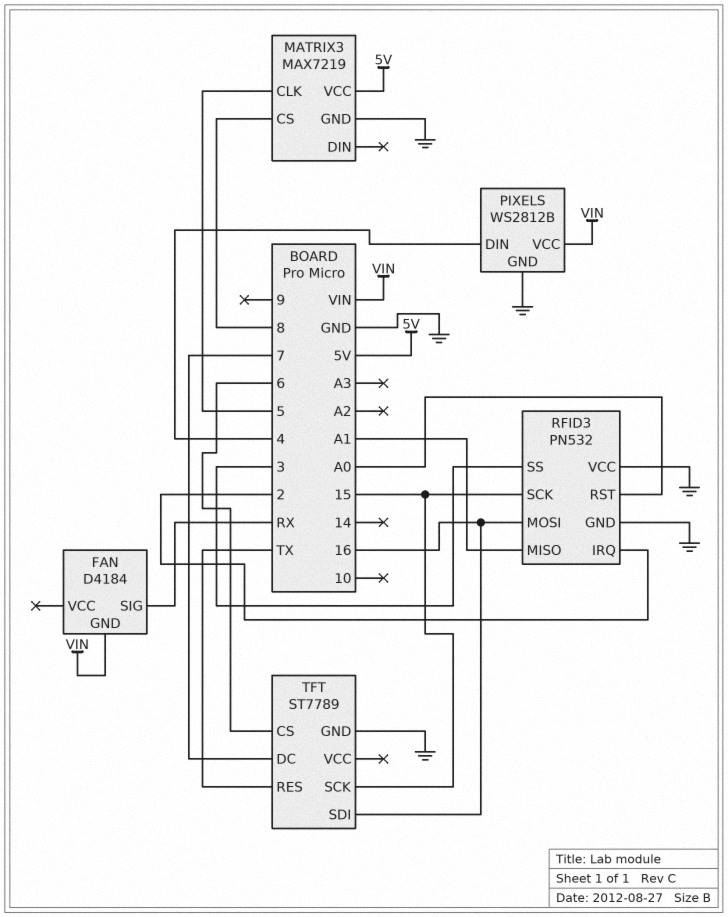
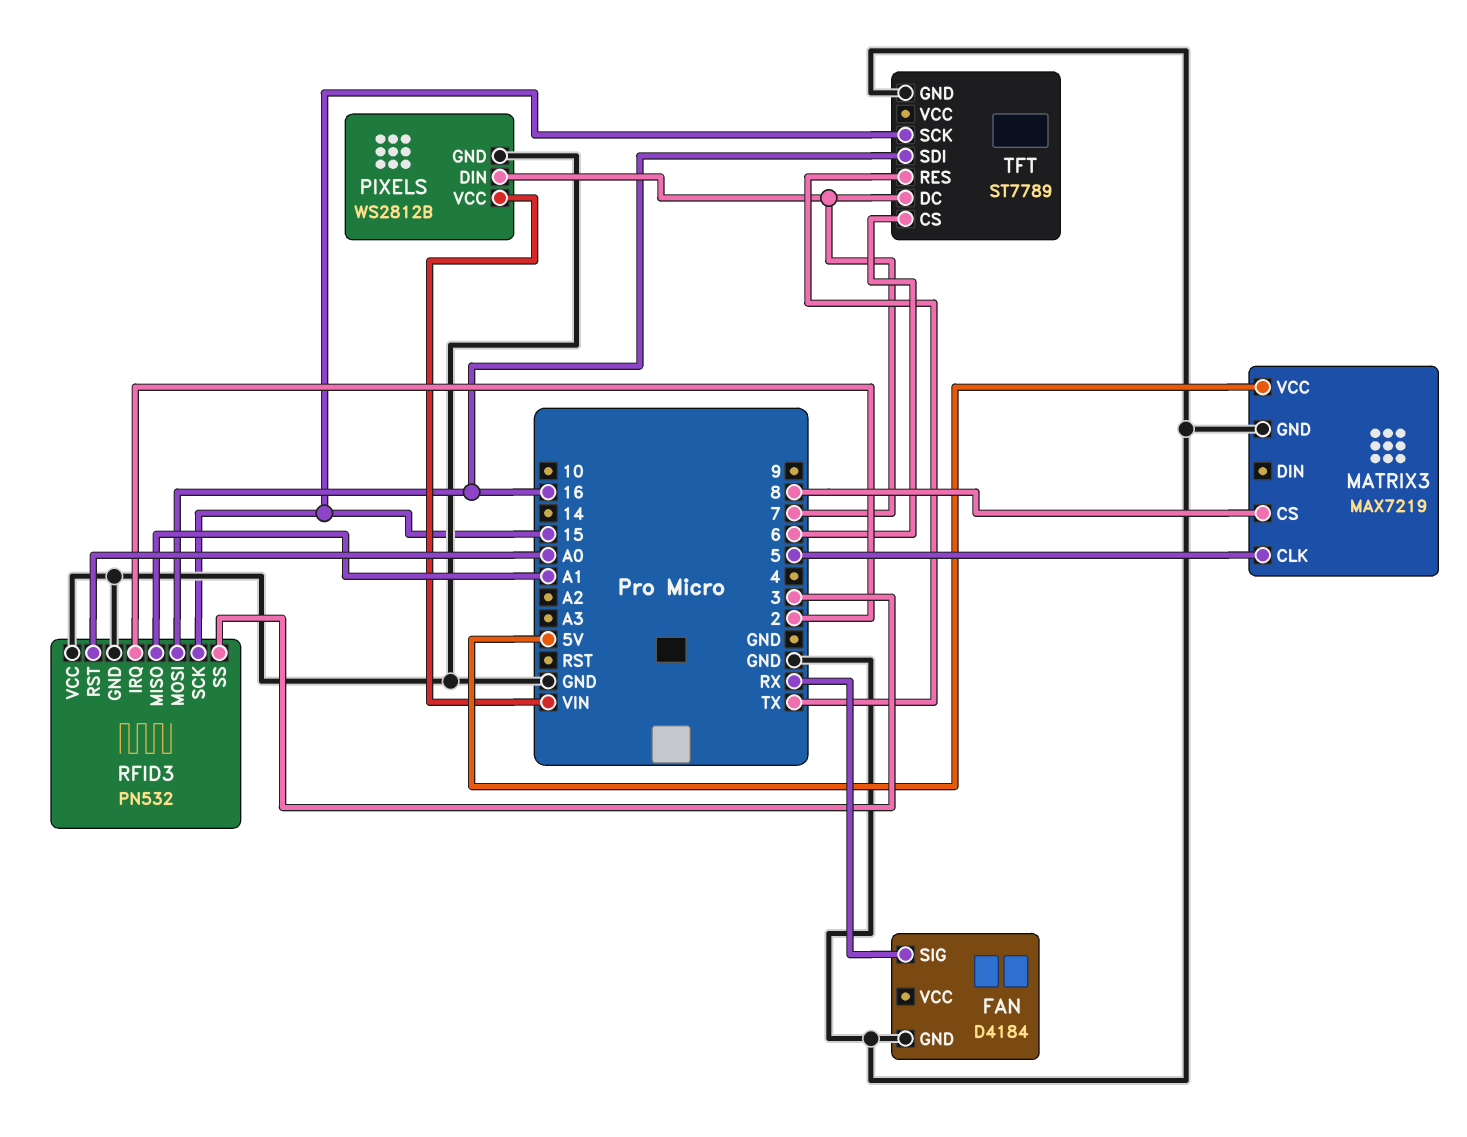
FAN pin GND: VIN -> GND
PIXELS pin DIN: 4 -> 7

